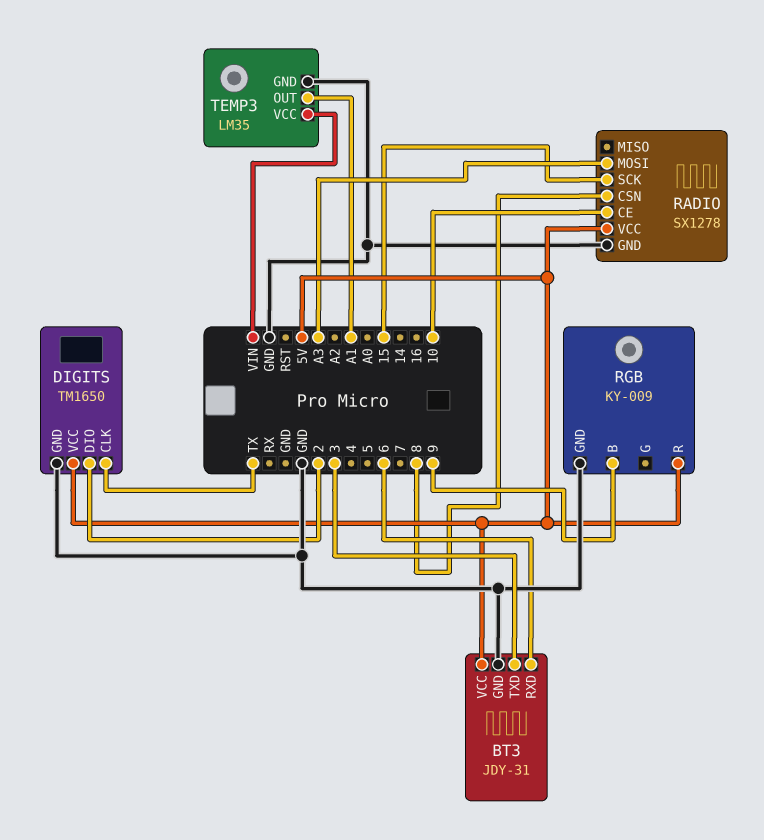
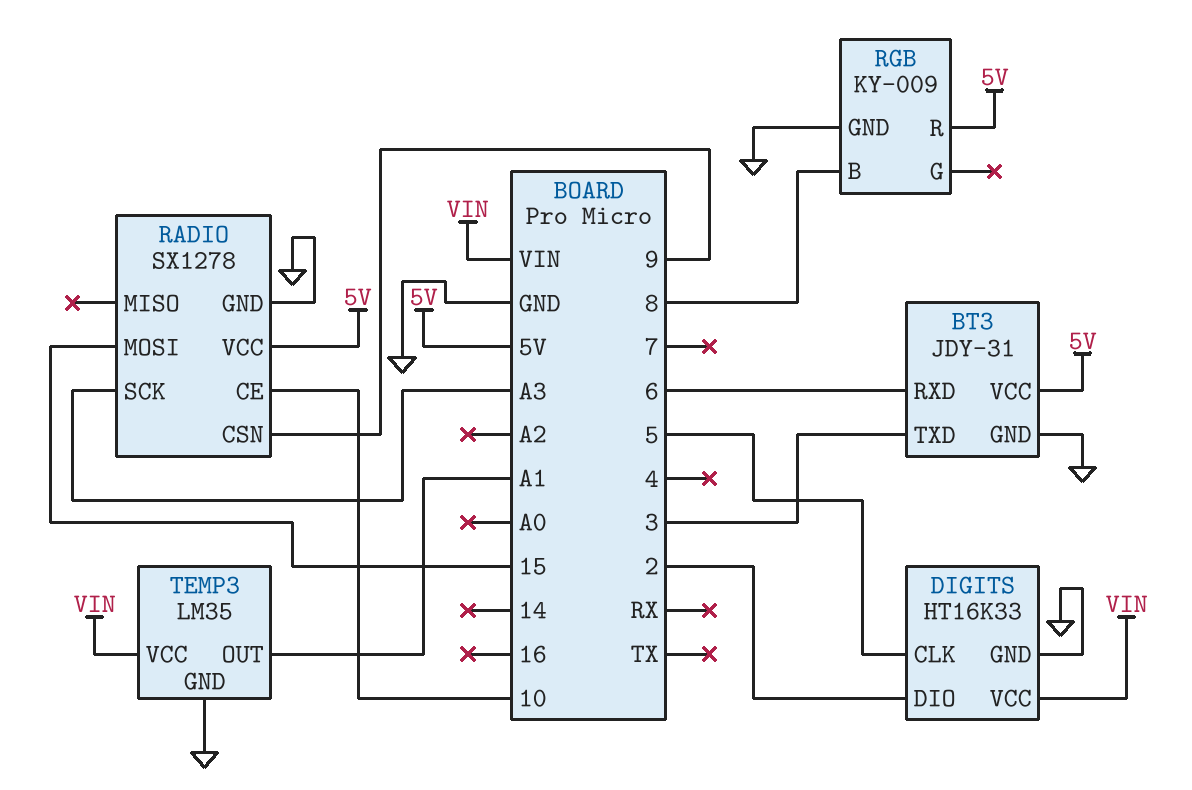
DIGITS: TM1650 -> HT16K33
DIGITS pin CLK: TX -> 5
DIGITS pin VCC: 5V -> VIN
RADIO pin CSN: 8 -> 9
RADIO pin MOSI: A3 -> 15
RADIO pin SCK: 15 -> A3
RGB pin B: 9 -> 8

